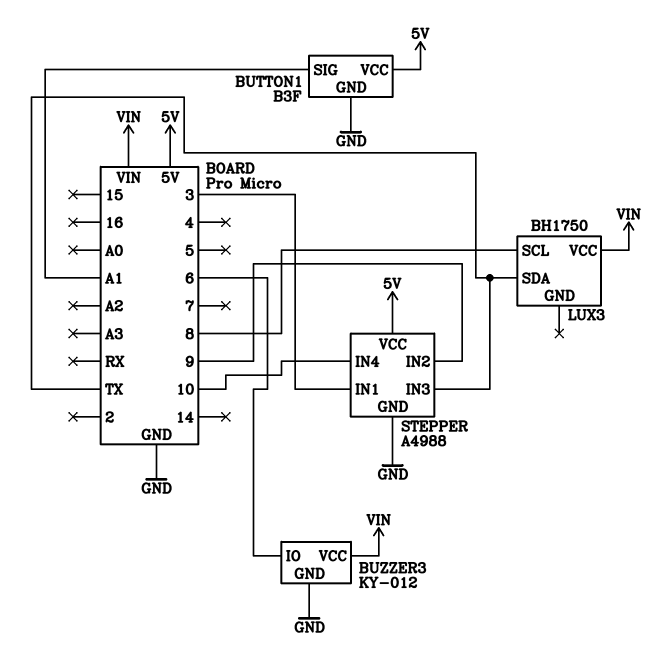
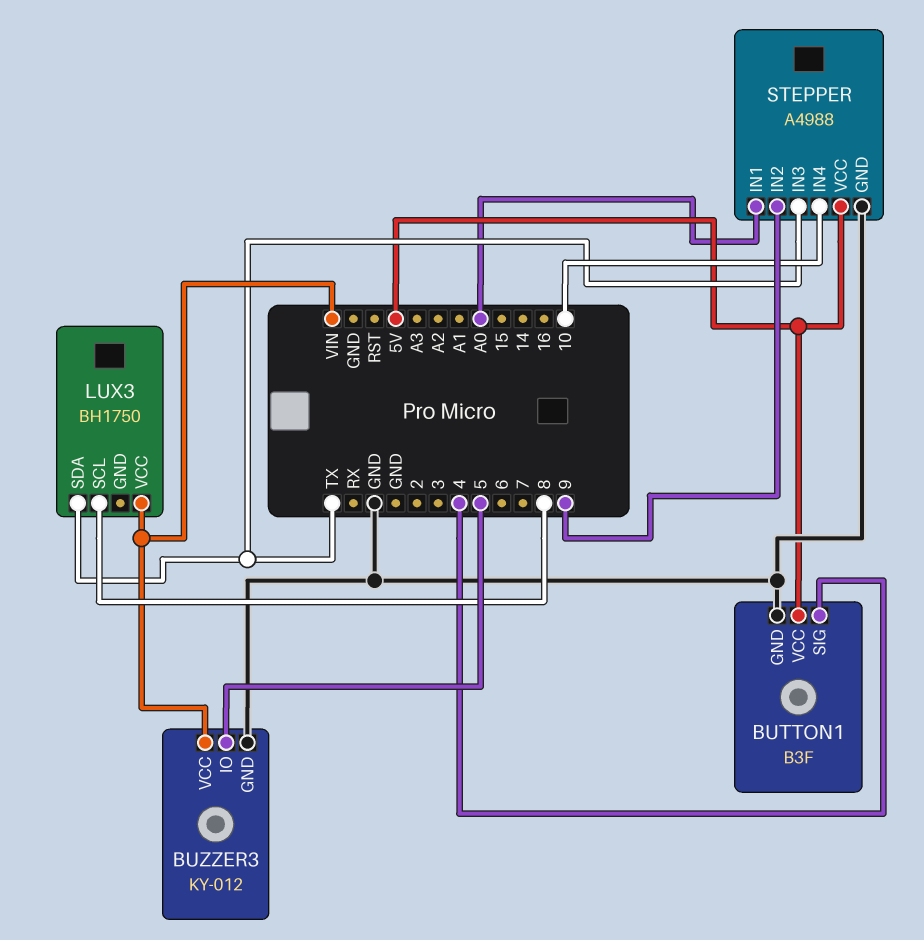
BUTTON1 pin SIG: A1 -> 4
BUZZER3 pin IO: 6 -> 5
STEPPER pin IN1: 3 -> A0

